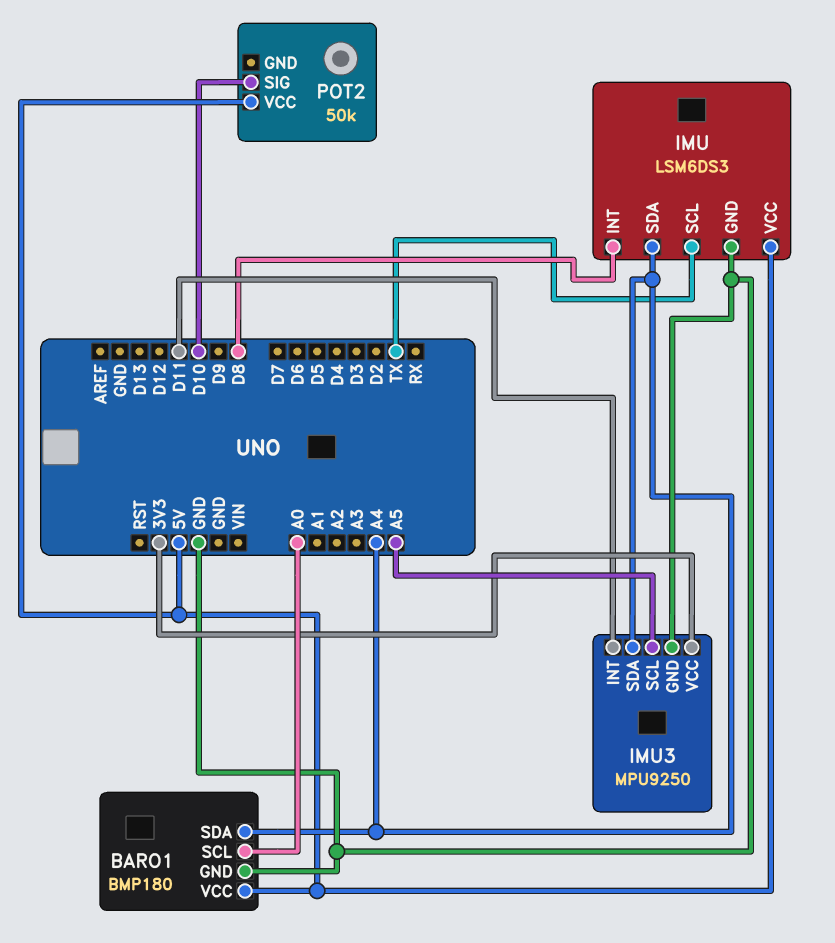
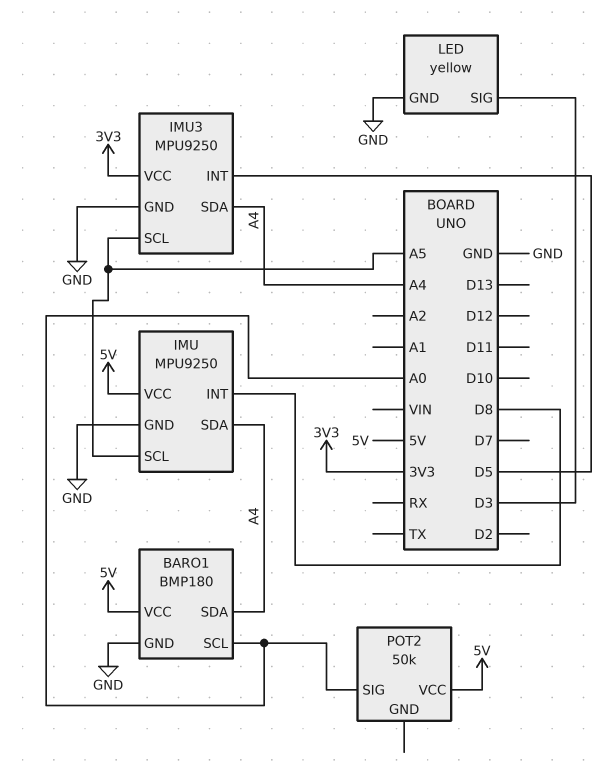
IMU: LSM6DS3 -> MPU9250
IMU pin SCL: TX -> A5
IMU3 pin INT: D11 -> D5
LED: none -> yellow
LED pin GND: none -> GND
LED pin SIG: none -> D3
POT2 pin SIG: D10 -> A0

